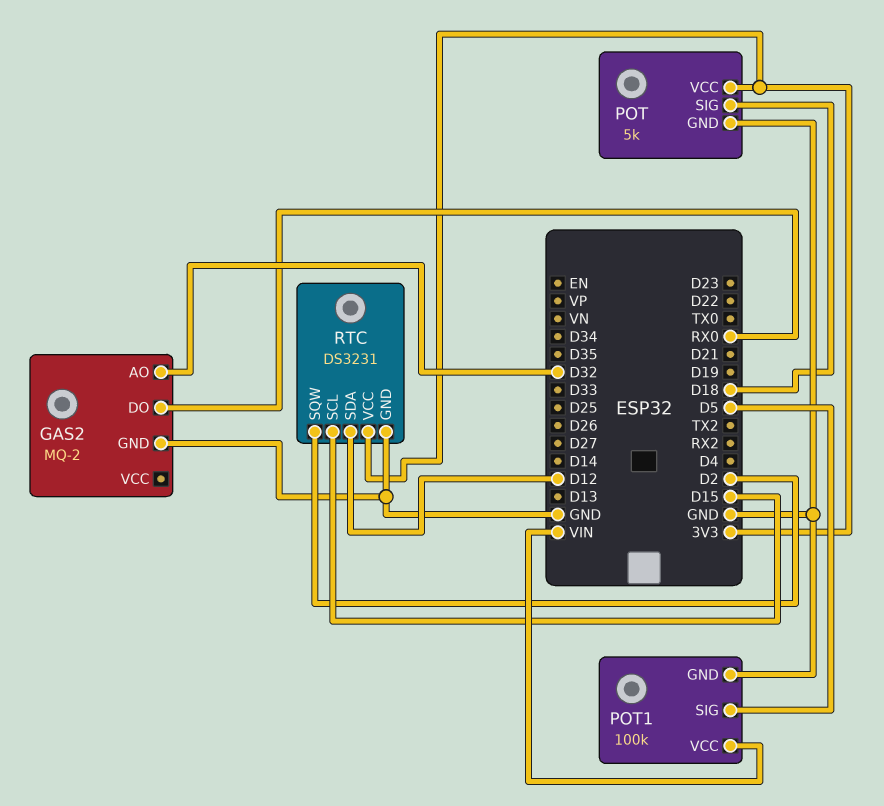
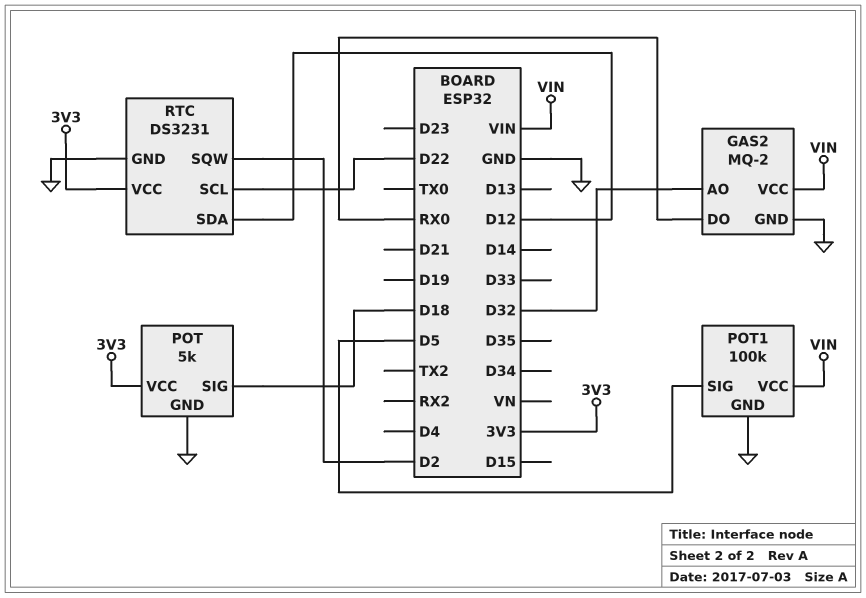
GAS2 pin VCC: none -> VIN
RTC pin SCL: D15 -> D22

